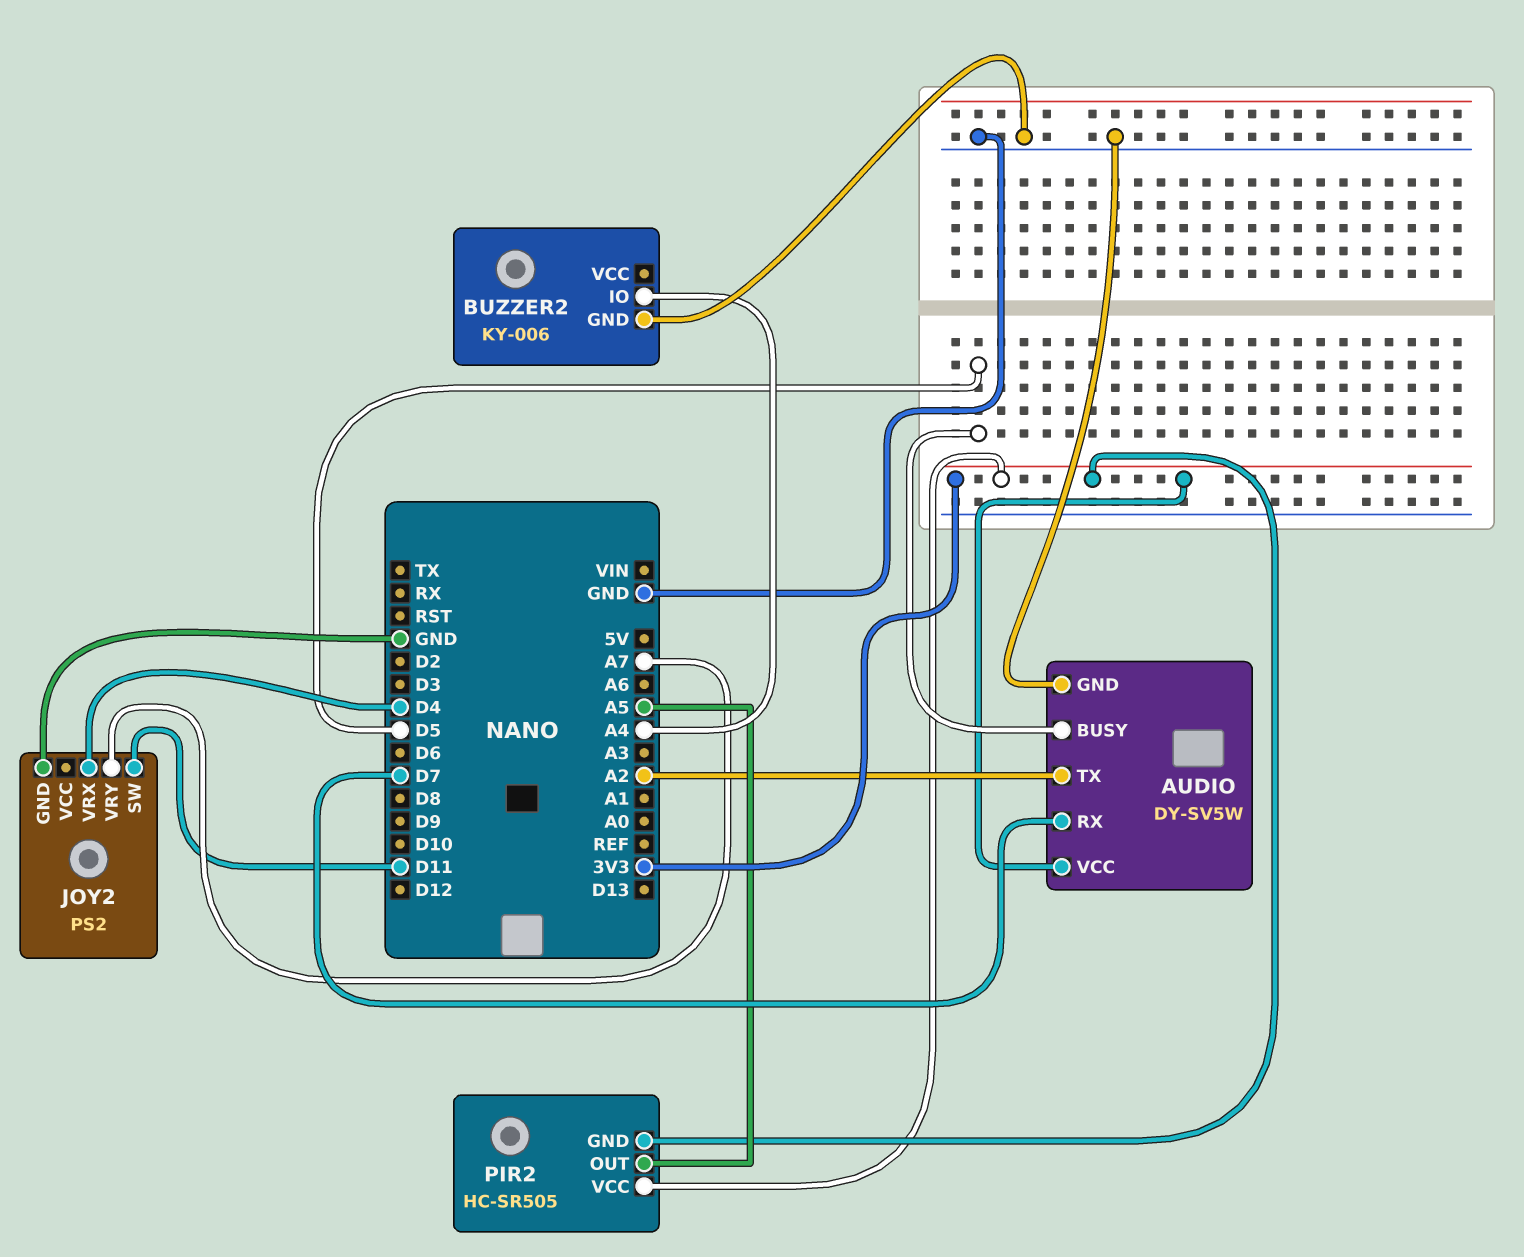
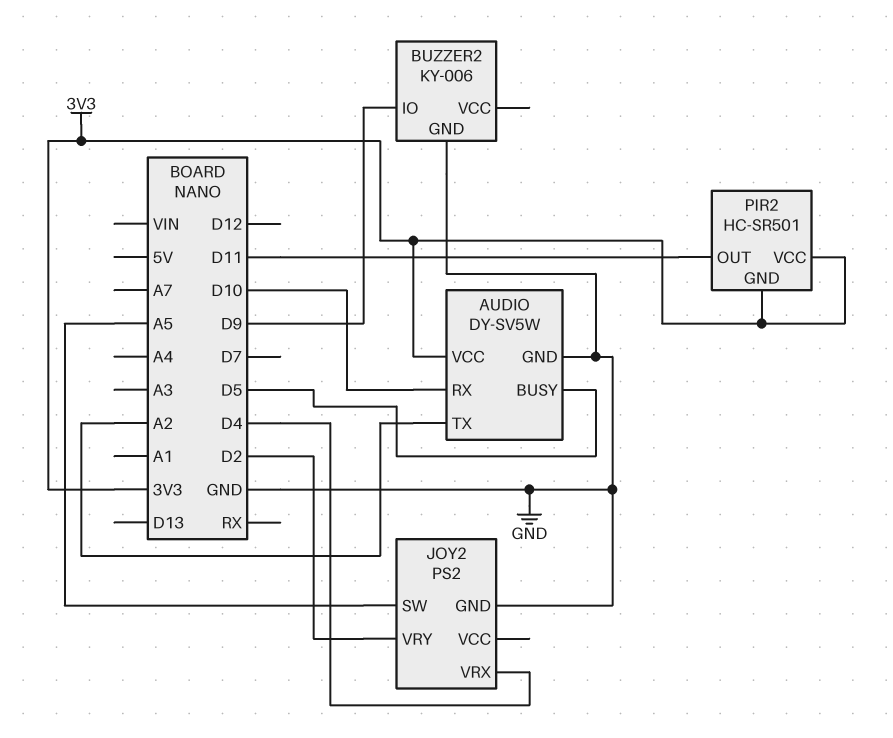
AUDIO pin RX: D7 -> D10
BUZZER2 pin IO: A4 -> D9
JOY2 pin SW: D11 -> A5
JOY2 pin VRY: A7 -> D2
PIR2: HC-SR505 -> HC-SR501
PIR2 pin OUT: A5 -> D11

